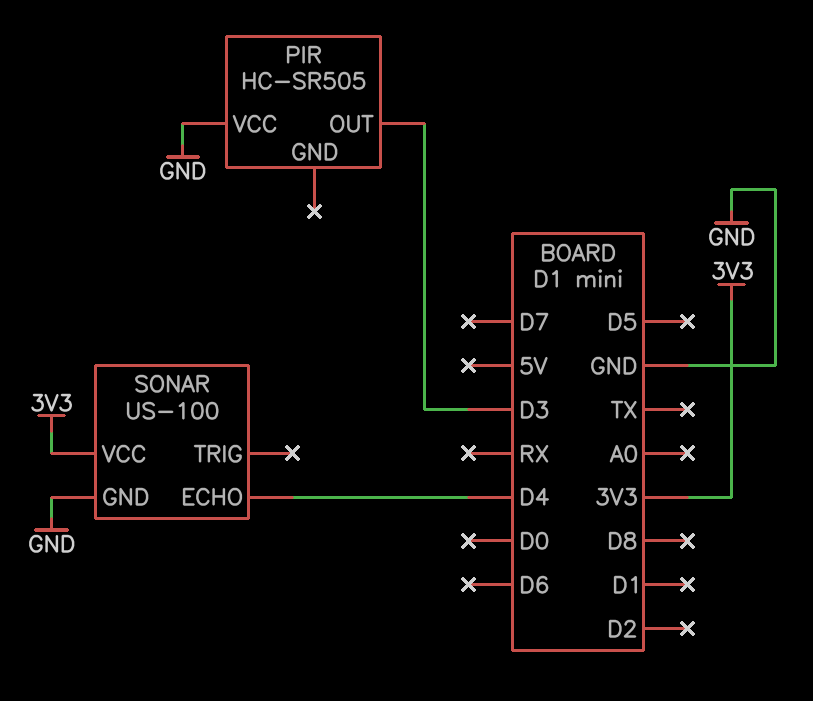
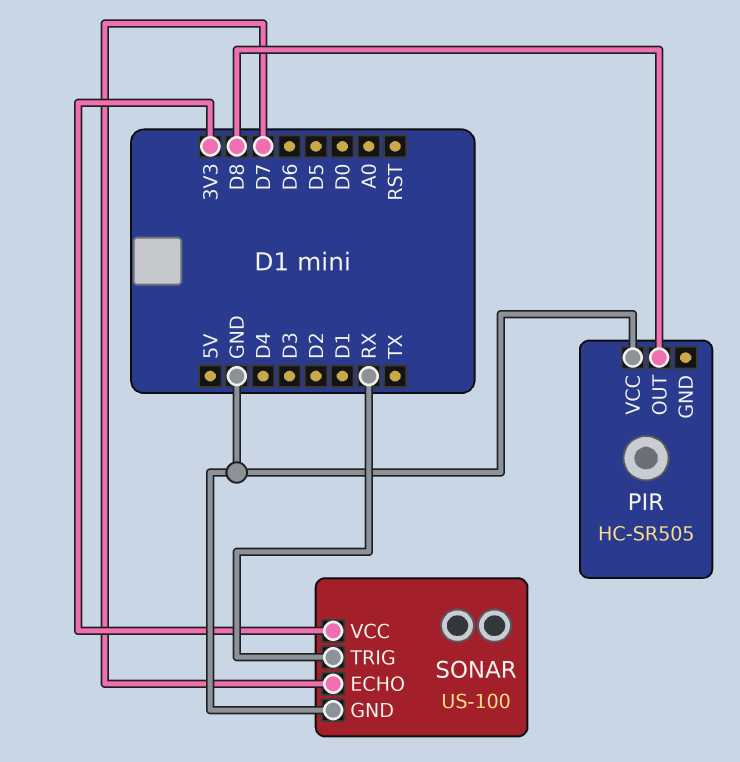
PIR pin OUT: D3 -> D8
SONAR pin ECHO: D4 -> D7
SONAR pin TRIG: none -> RX

